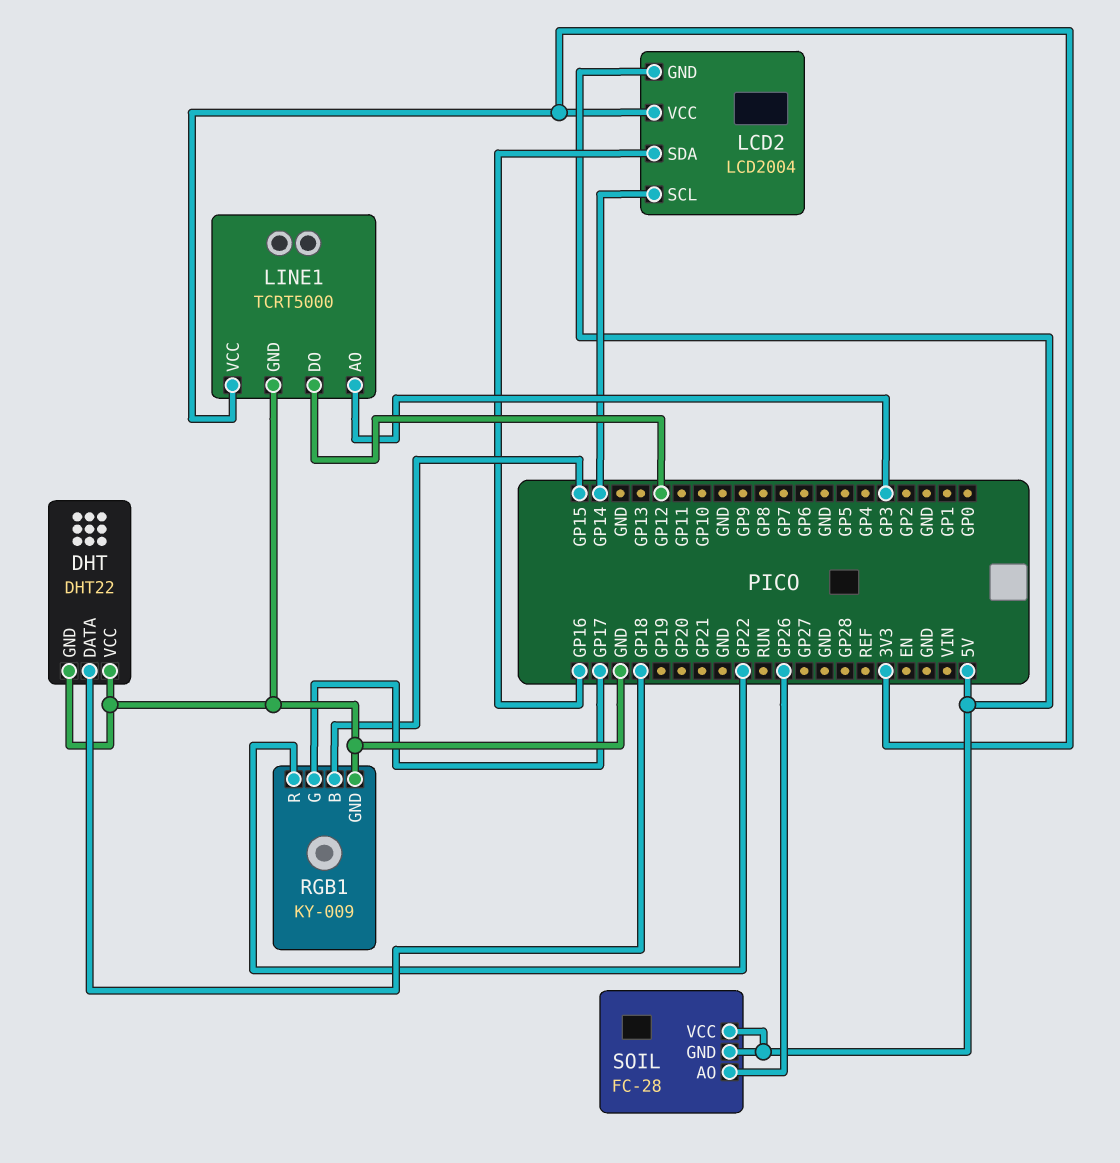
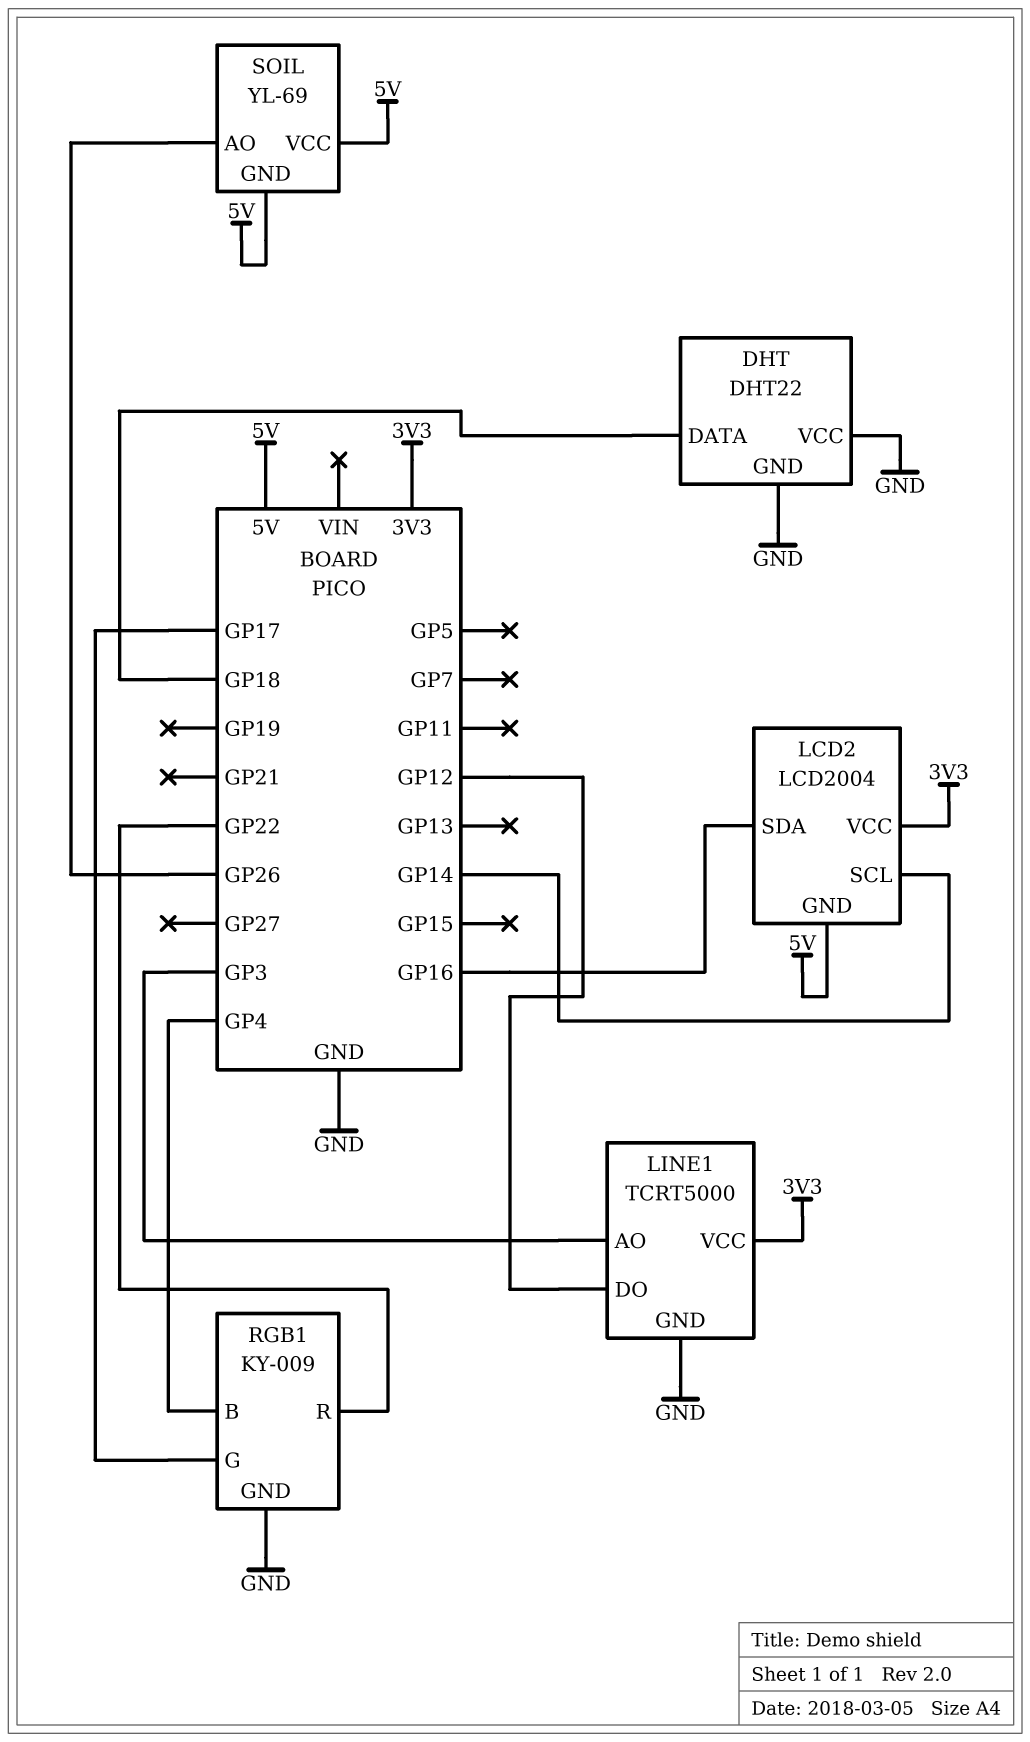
RGB1 pin B: GP15 -> GP4
SOIL: FC-28 -> YL-69

